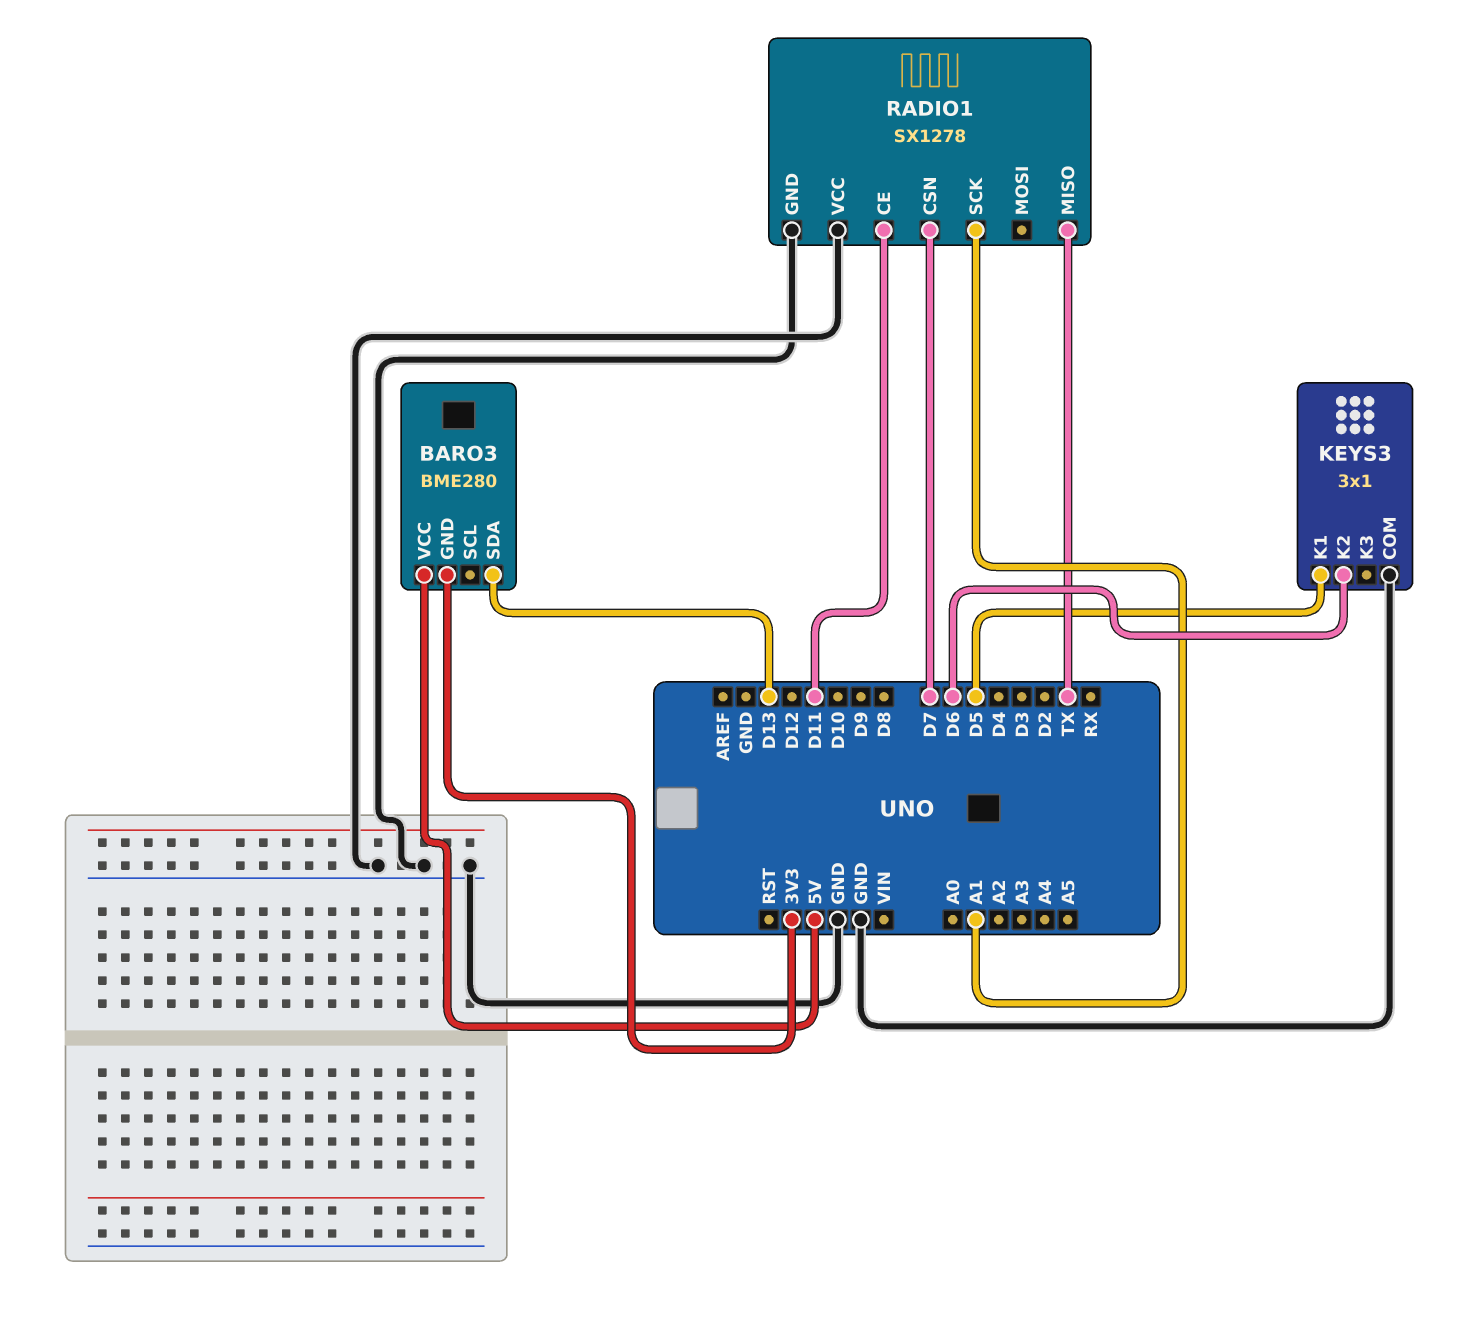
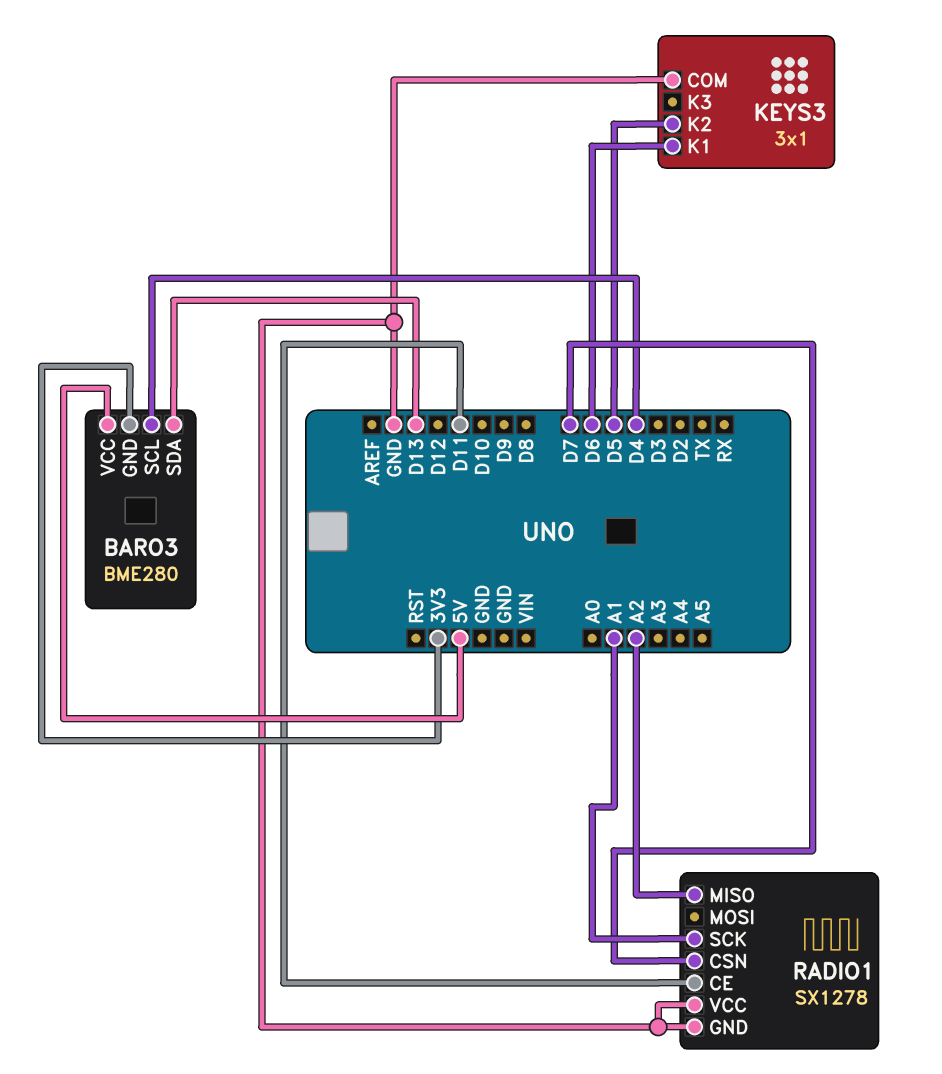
BARO3 pin SCL: none -> D4
KEYS3 pin K1: D5 -> D6
KEYS3 pin K2: D6 -> D5
RADIO1 pin MISO: TX -> A2

